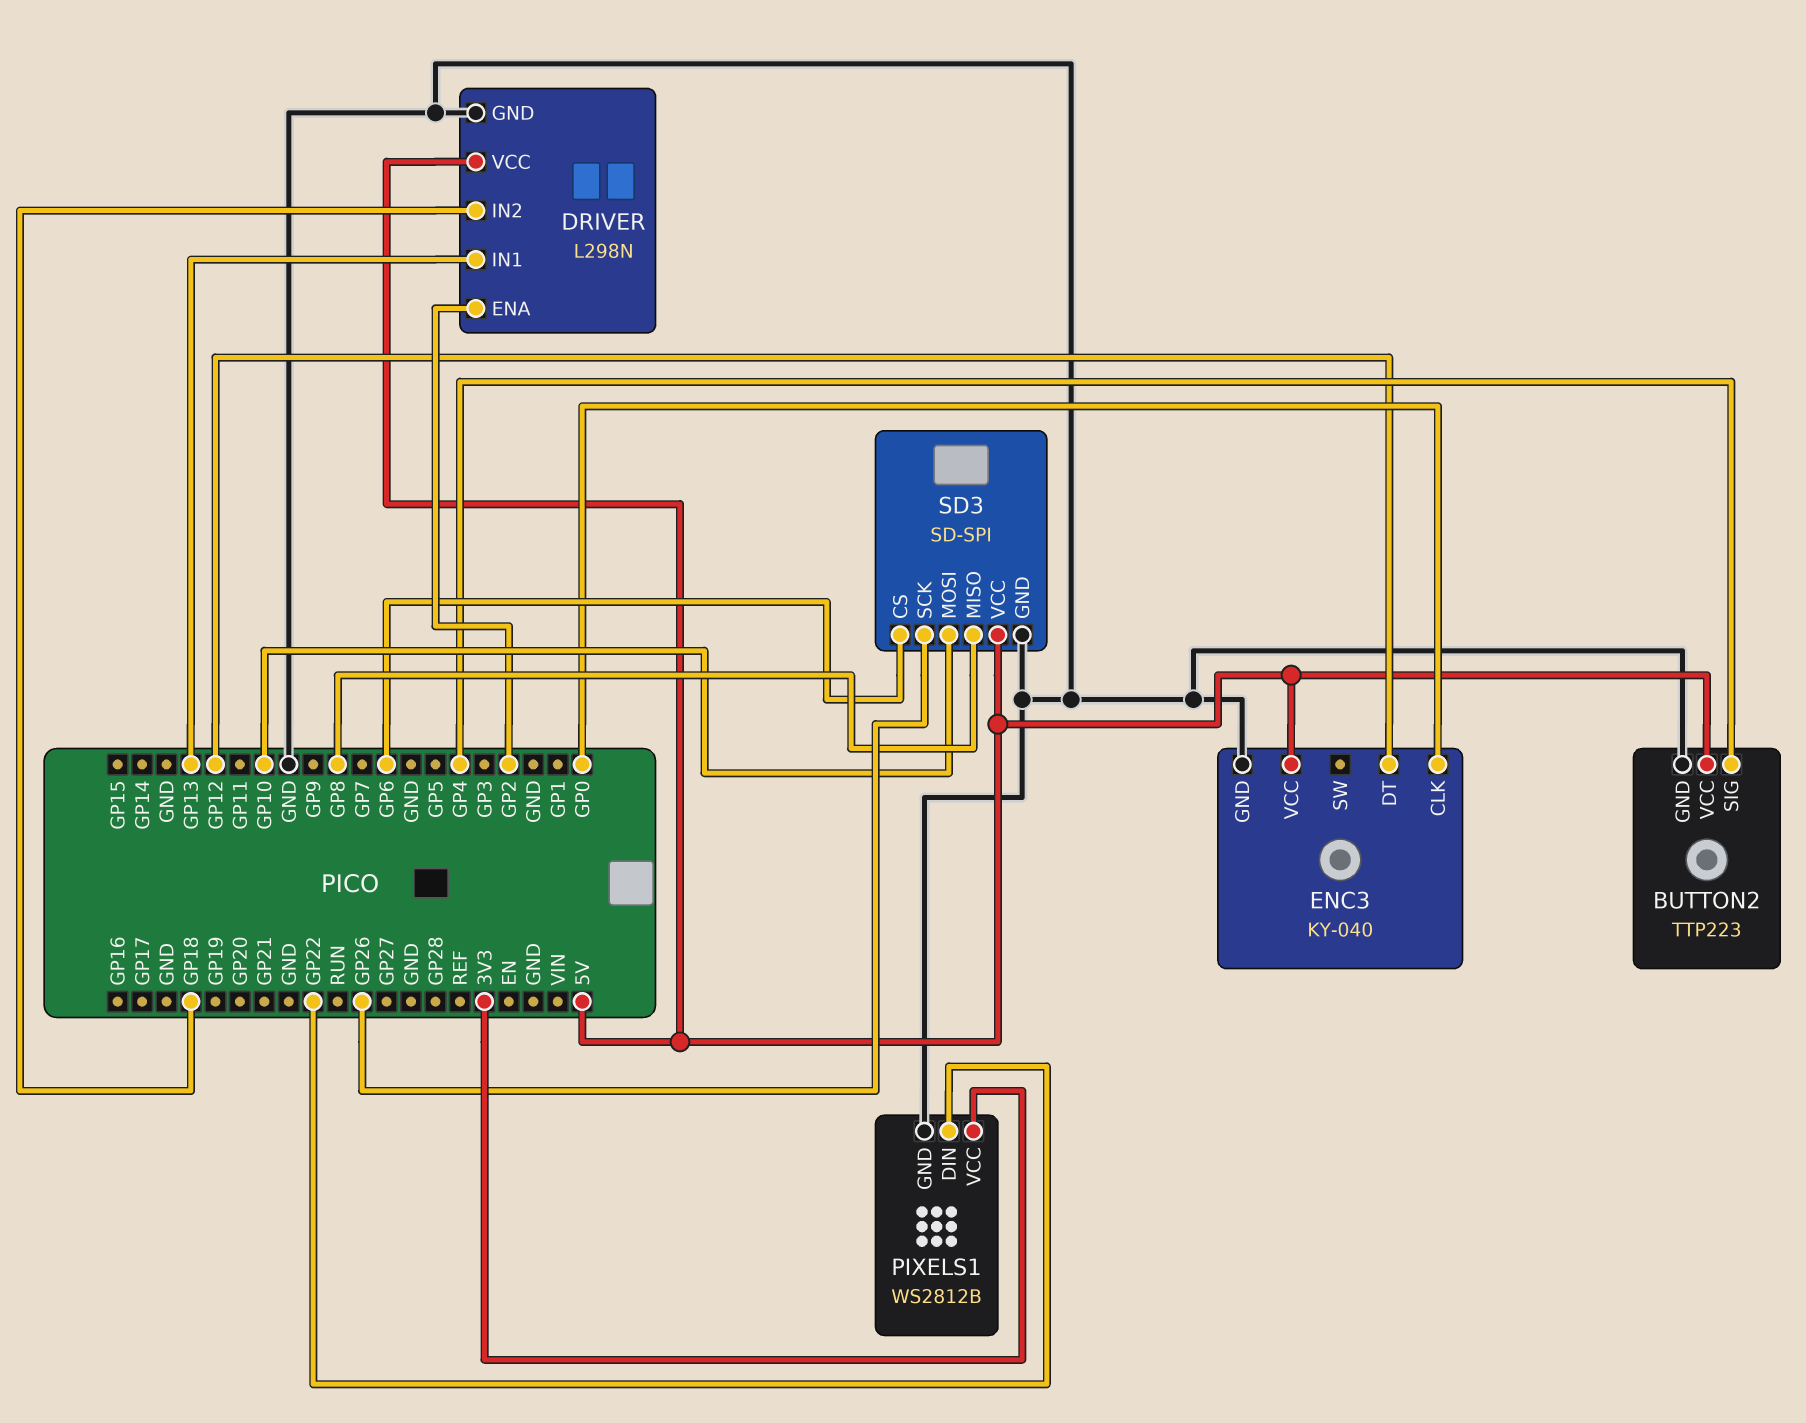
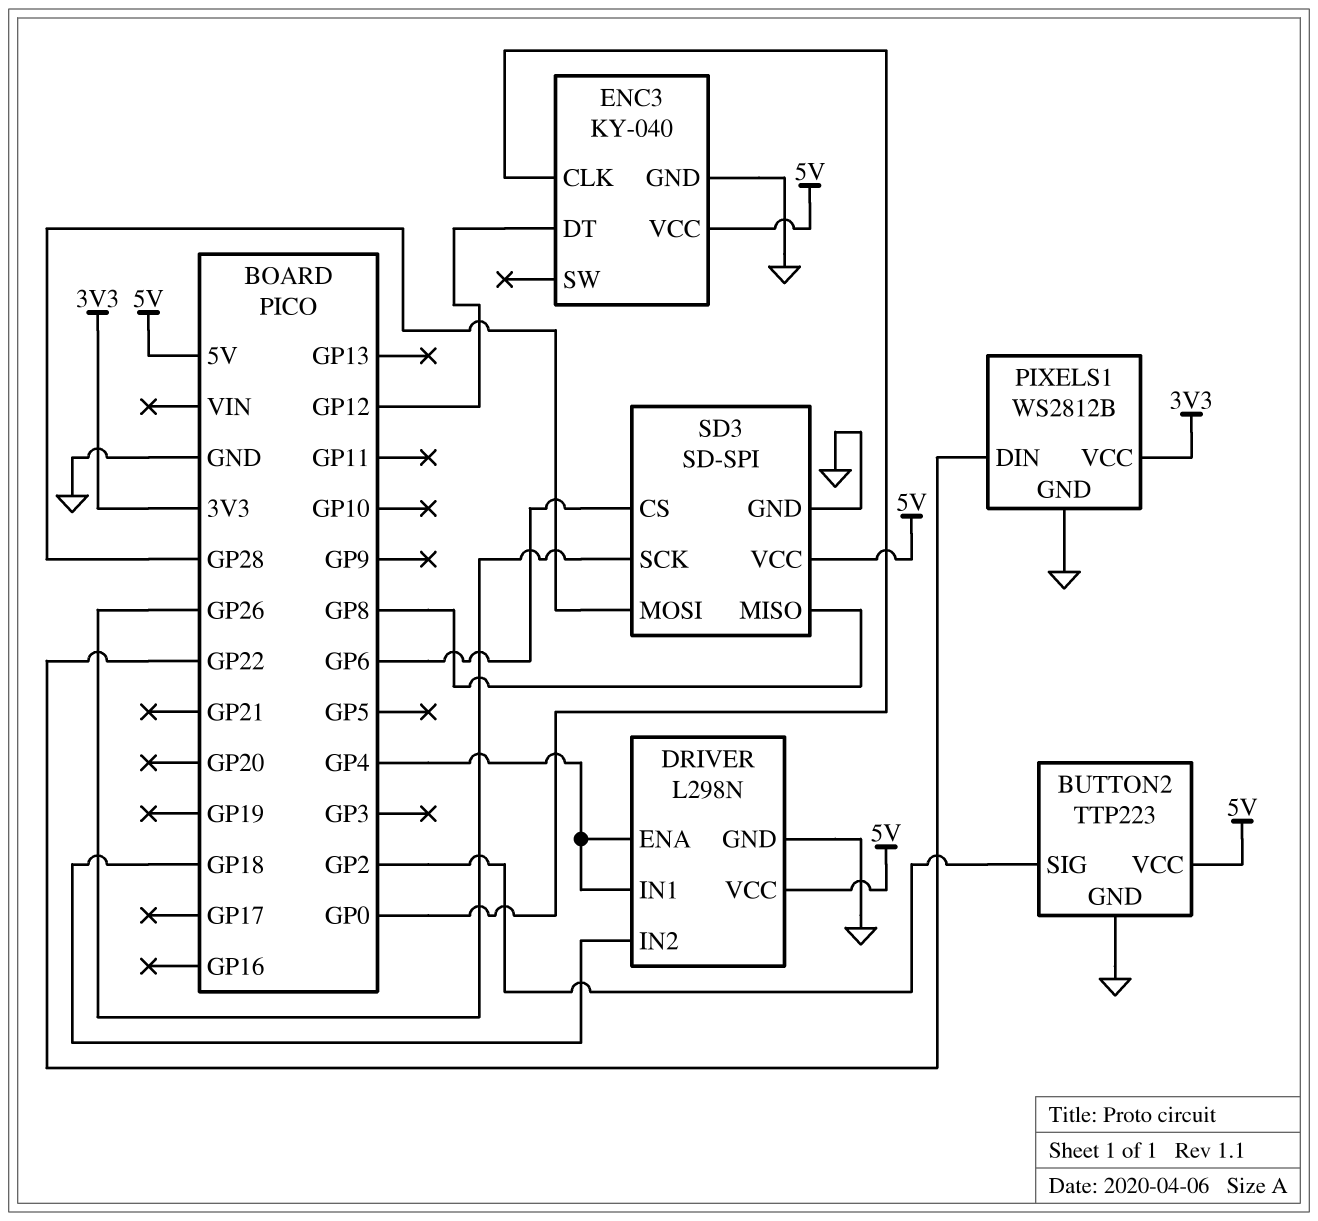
BUTTON2 pin SIG: GP4 -> GP2
DRIVER pin ENA: GP2 -> GP4
DRIVER pin IN1: GP13 -> GP4
SD3 pin MOSI: GP10 -> GP28

